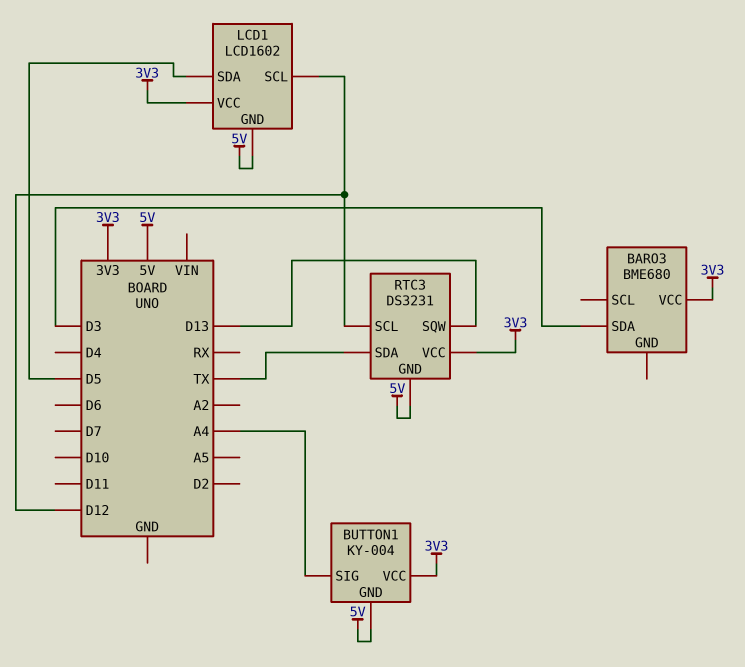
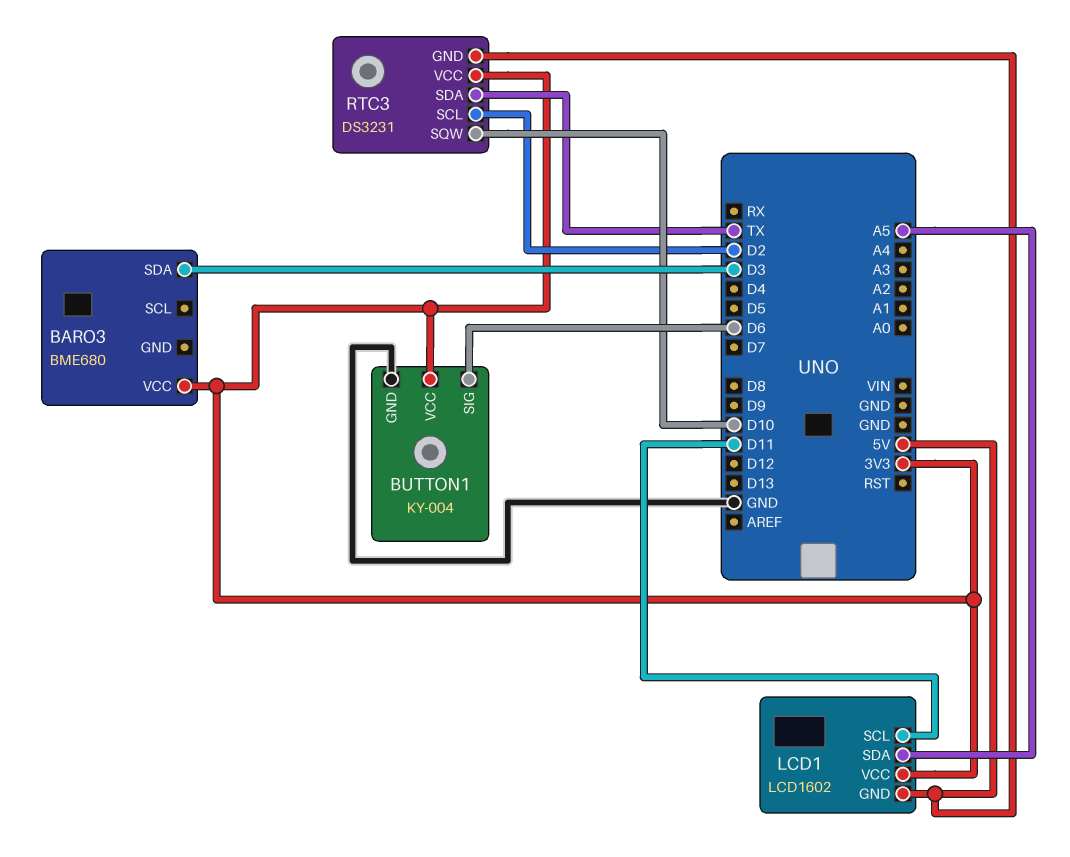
BUTTON1 pin GND: 5V -> GND
BUTTON1 pin SIG: A4 -> D6
LCD1 pin SCL: D12 -> D11
LCD1 pin SDA: D5 -> A5
RTC3 pin SCL: D12 -> D2
RTC3 pin SQW: D13 -> D10

